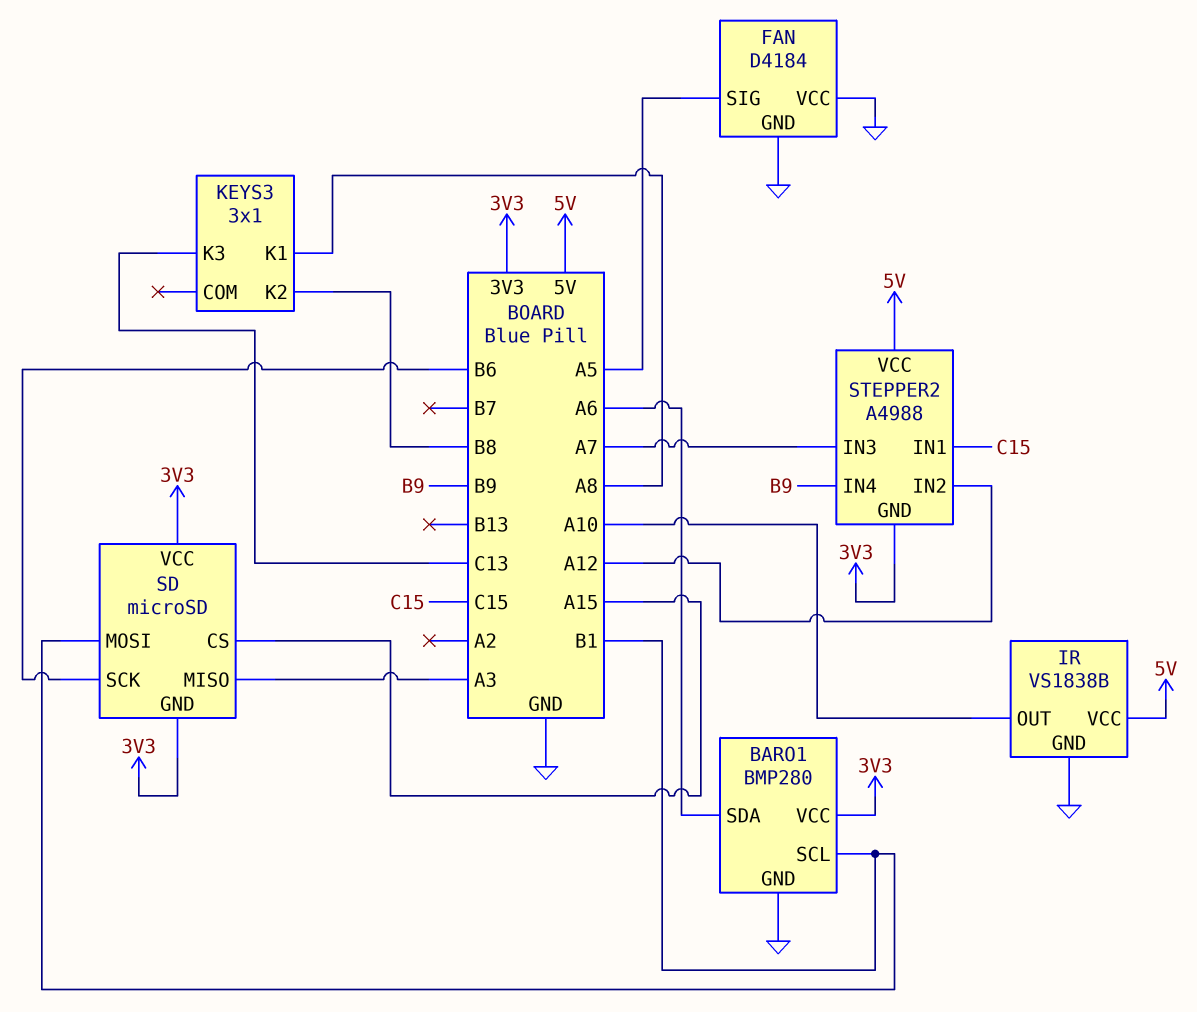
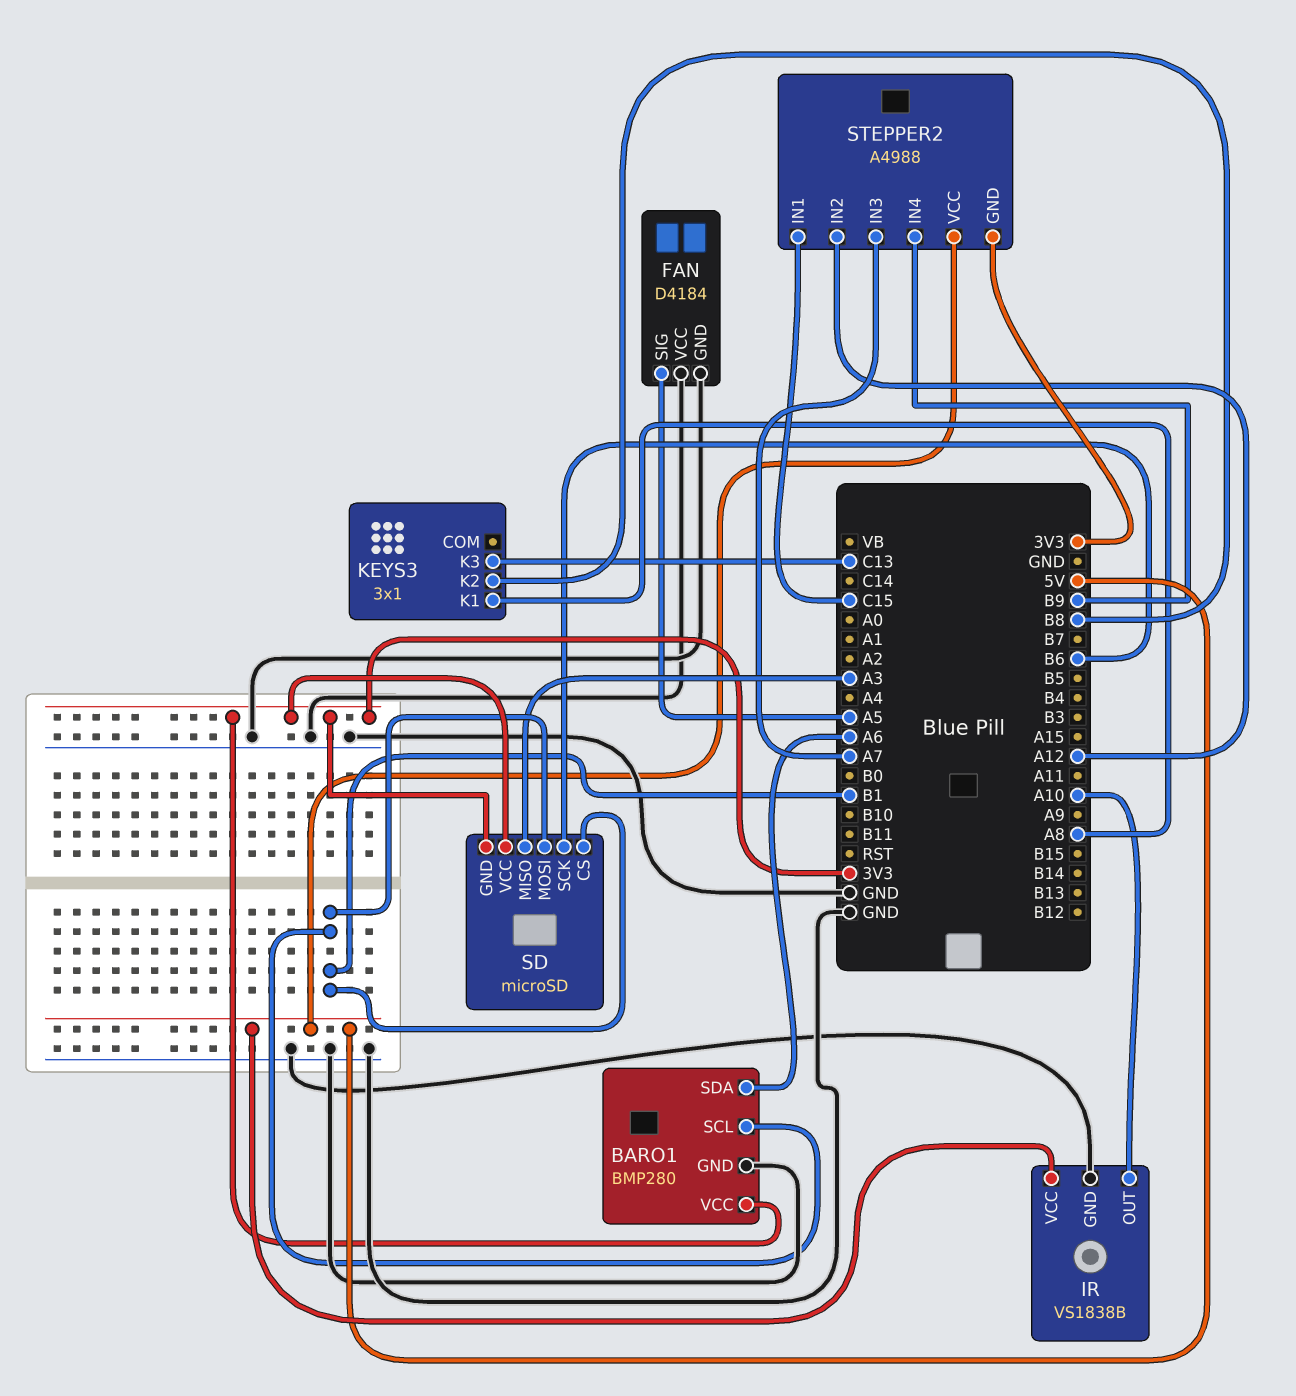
SD pin CS: A15 -> B1

